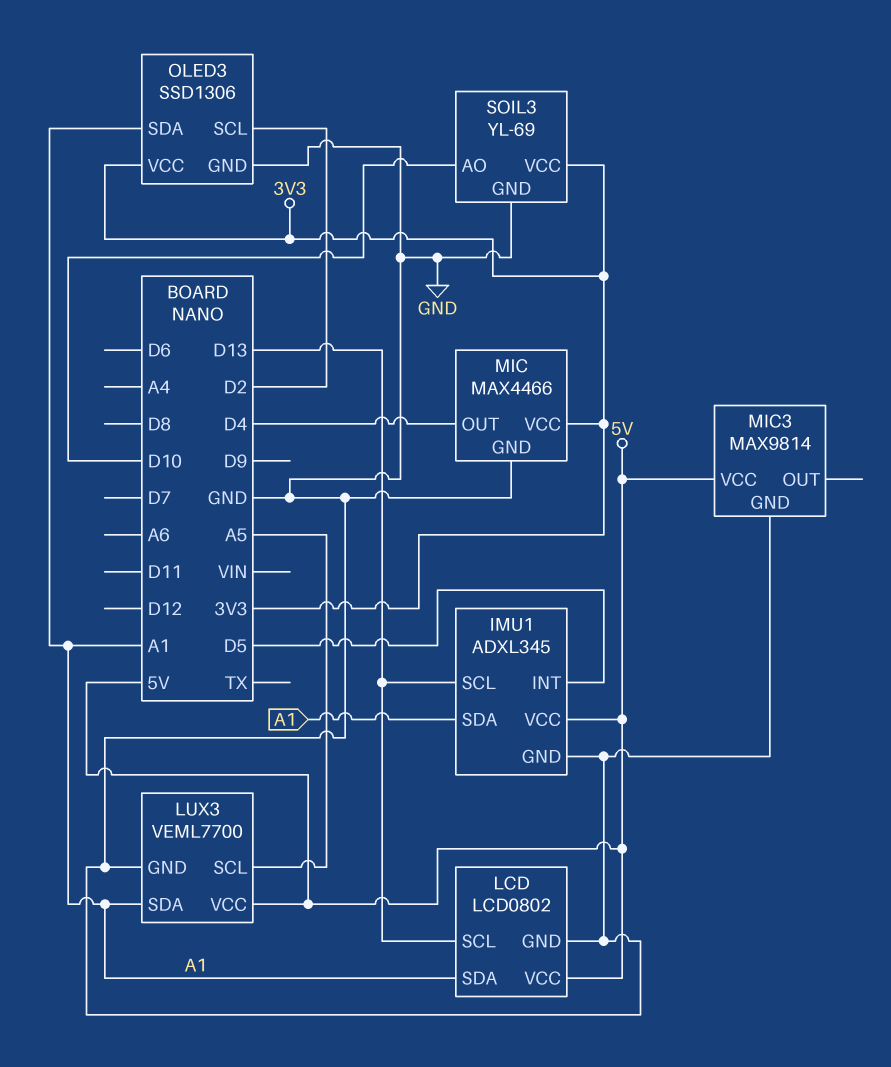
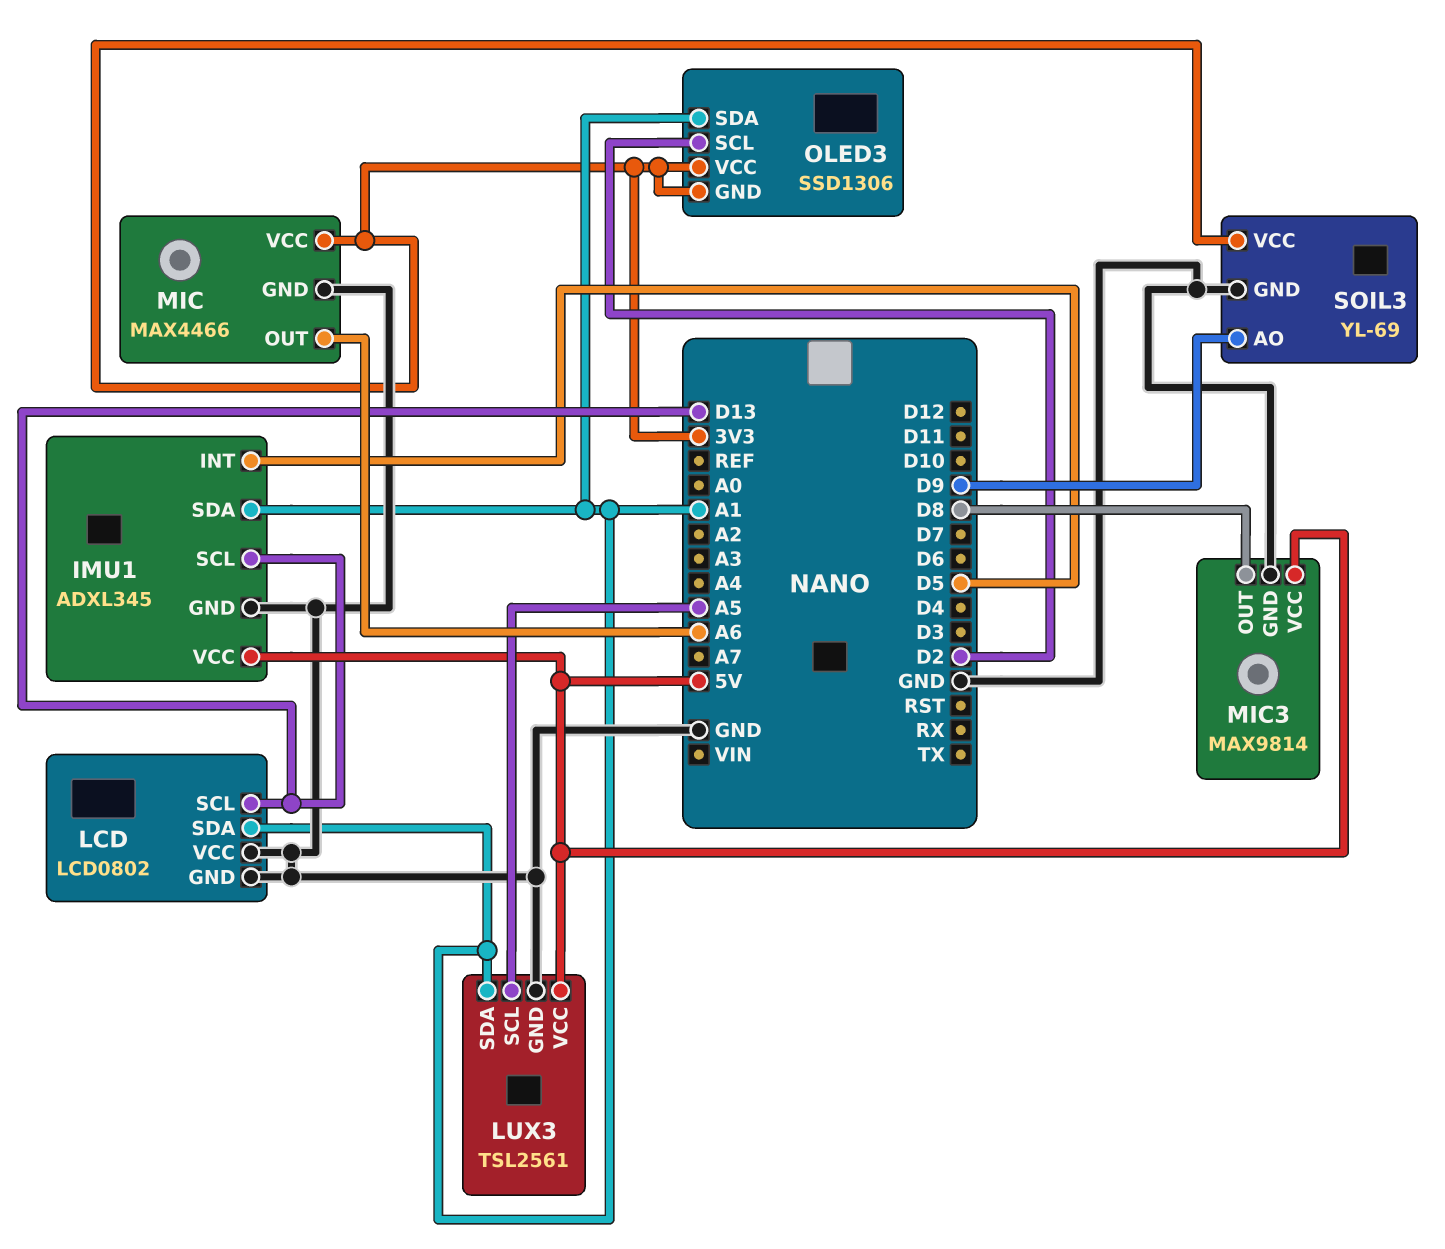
LCD pin VCC: 5V -> GND
LUX3: VEML7700 -> TSL2561
MIC pin OUT: D4 -> A6
MIC3 pin OUT: none -> D8
OLED3 pin GND: GND -> 3V3
SOIL3 pin AO: D10 -> D9

